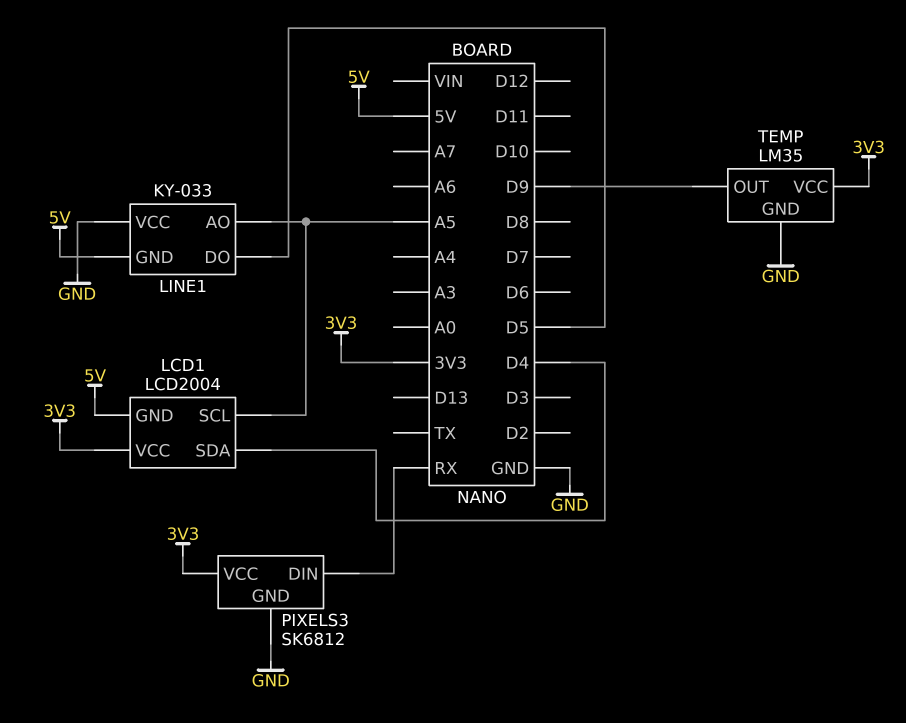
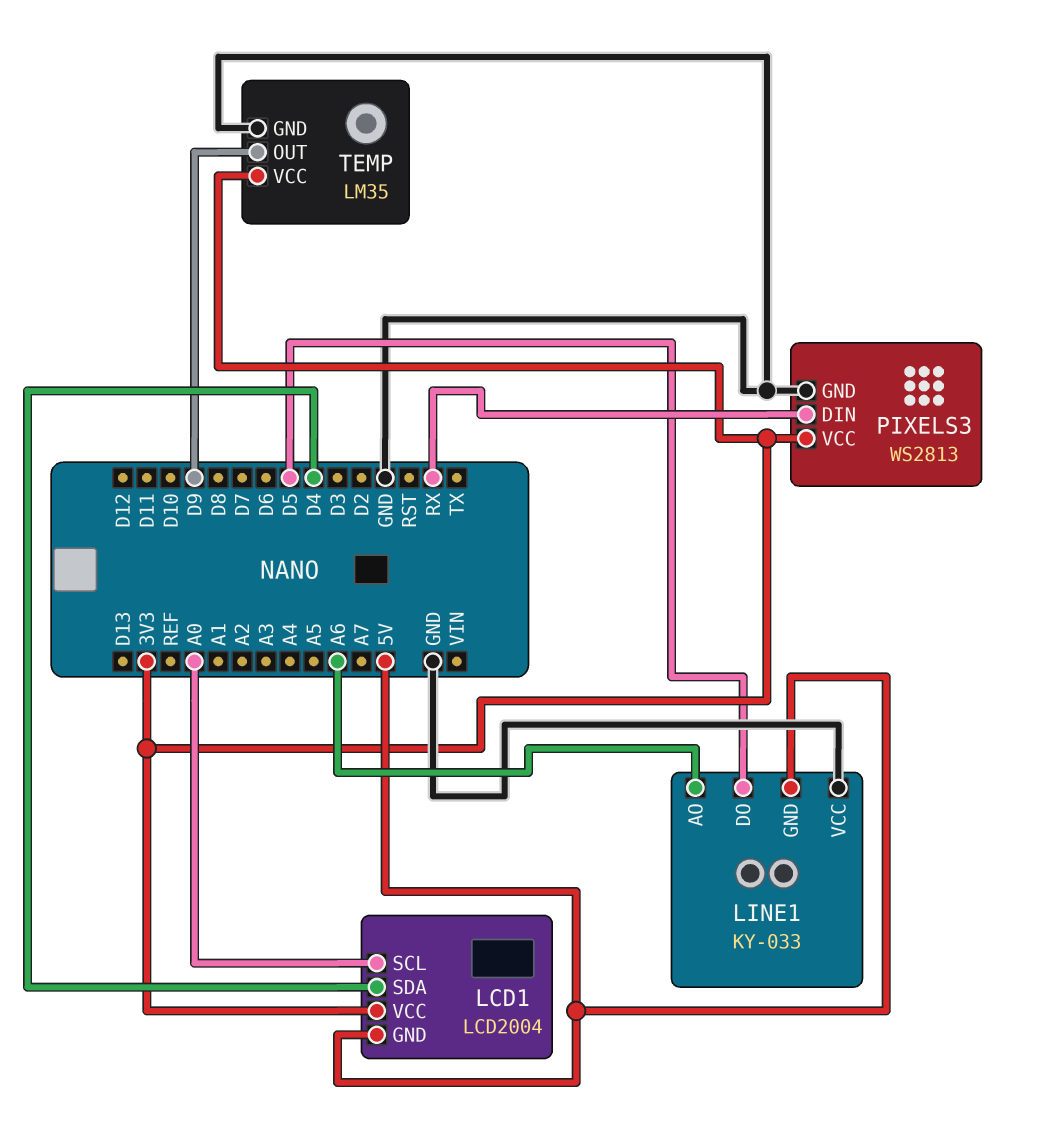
LCD1 pin SCL: A5 -> A0
LINE1 pin AO: A5 -> A6
PIXELS3: SK6812 -> WS2813

